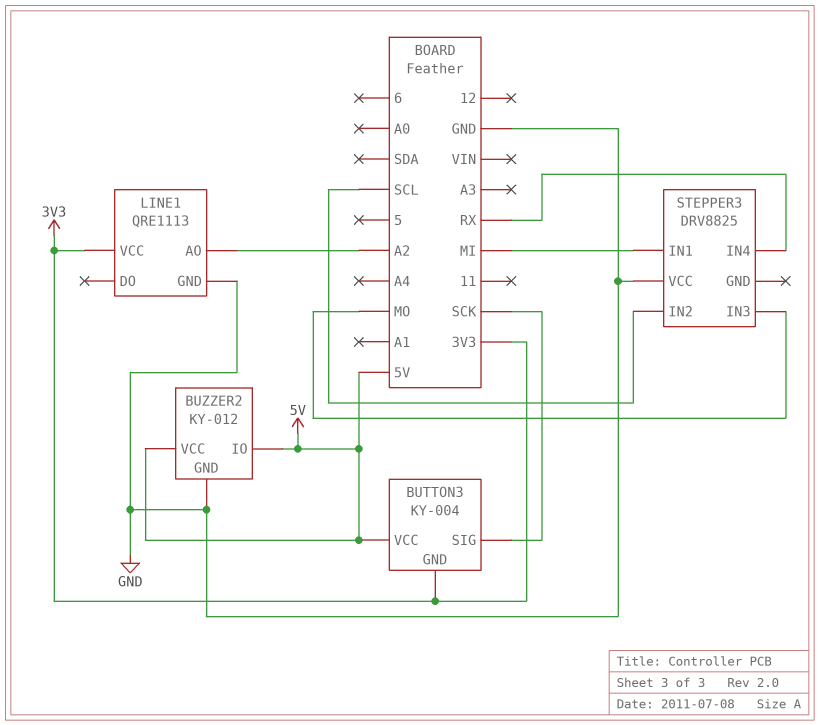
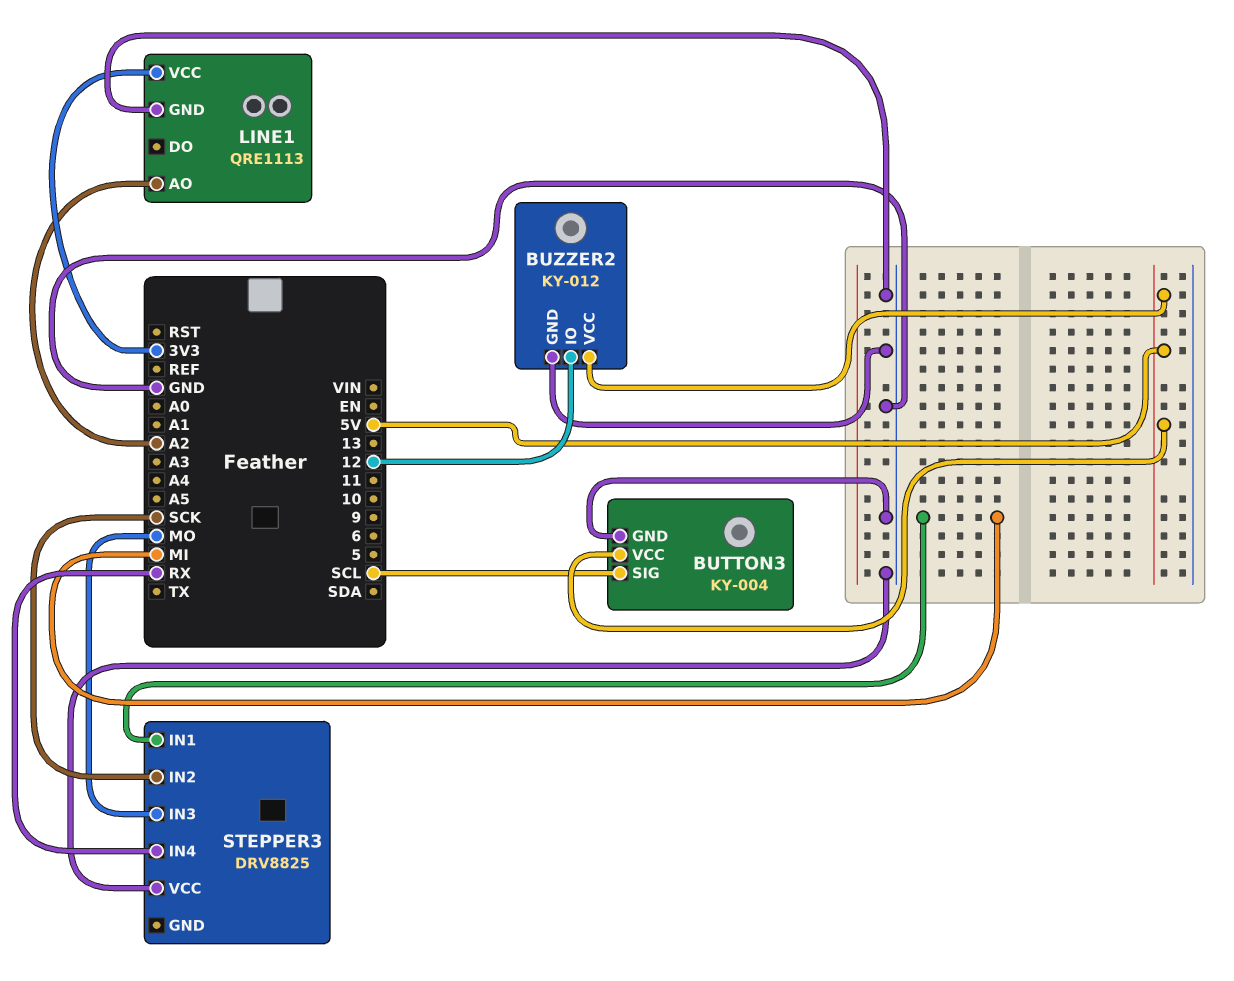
BUTTON3 pin GND: 3V3 -> GND
BUTTON3 pin SIG: SCK -> SCL
BUZZER2 pin IO: 5V -> 12
STEPPER3 pin IN2: SCL -> SCK

